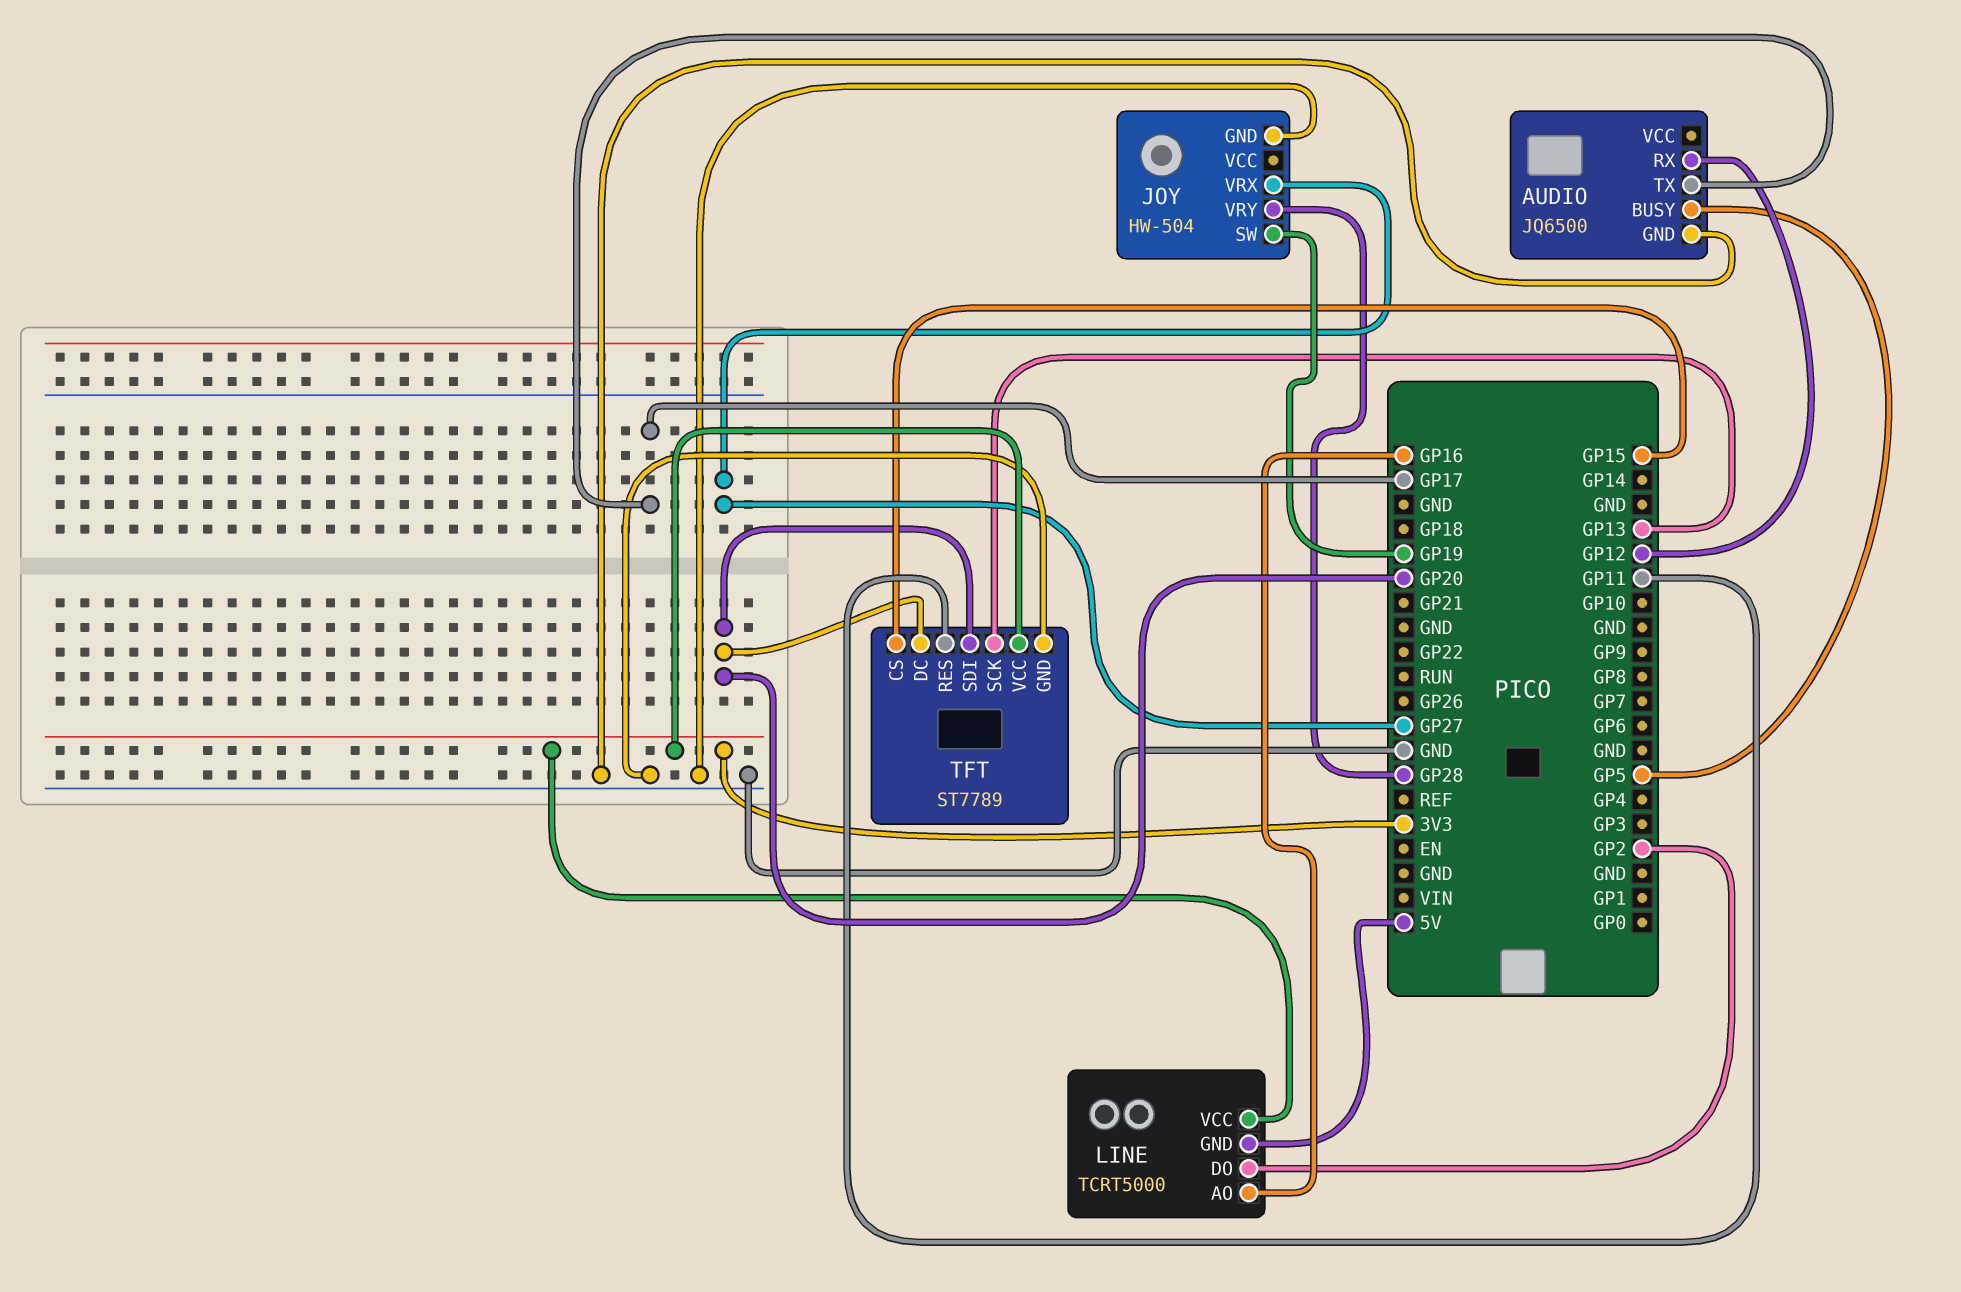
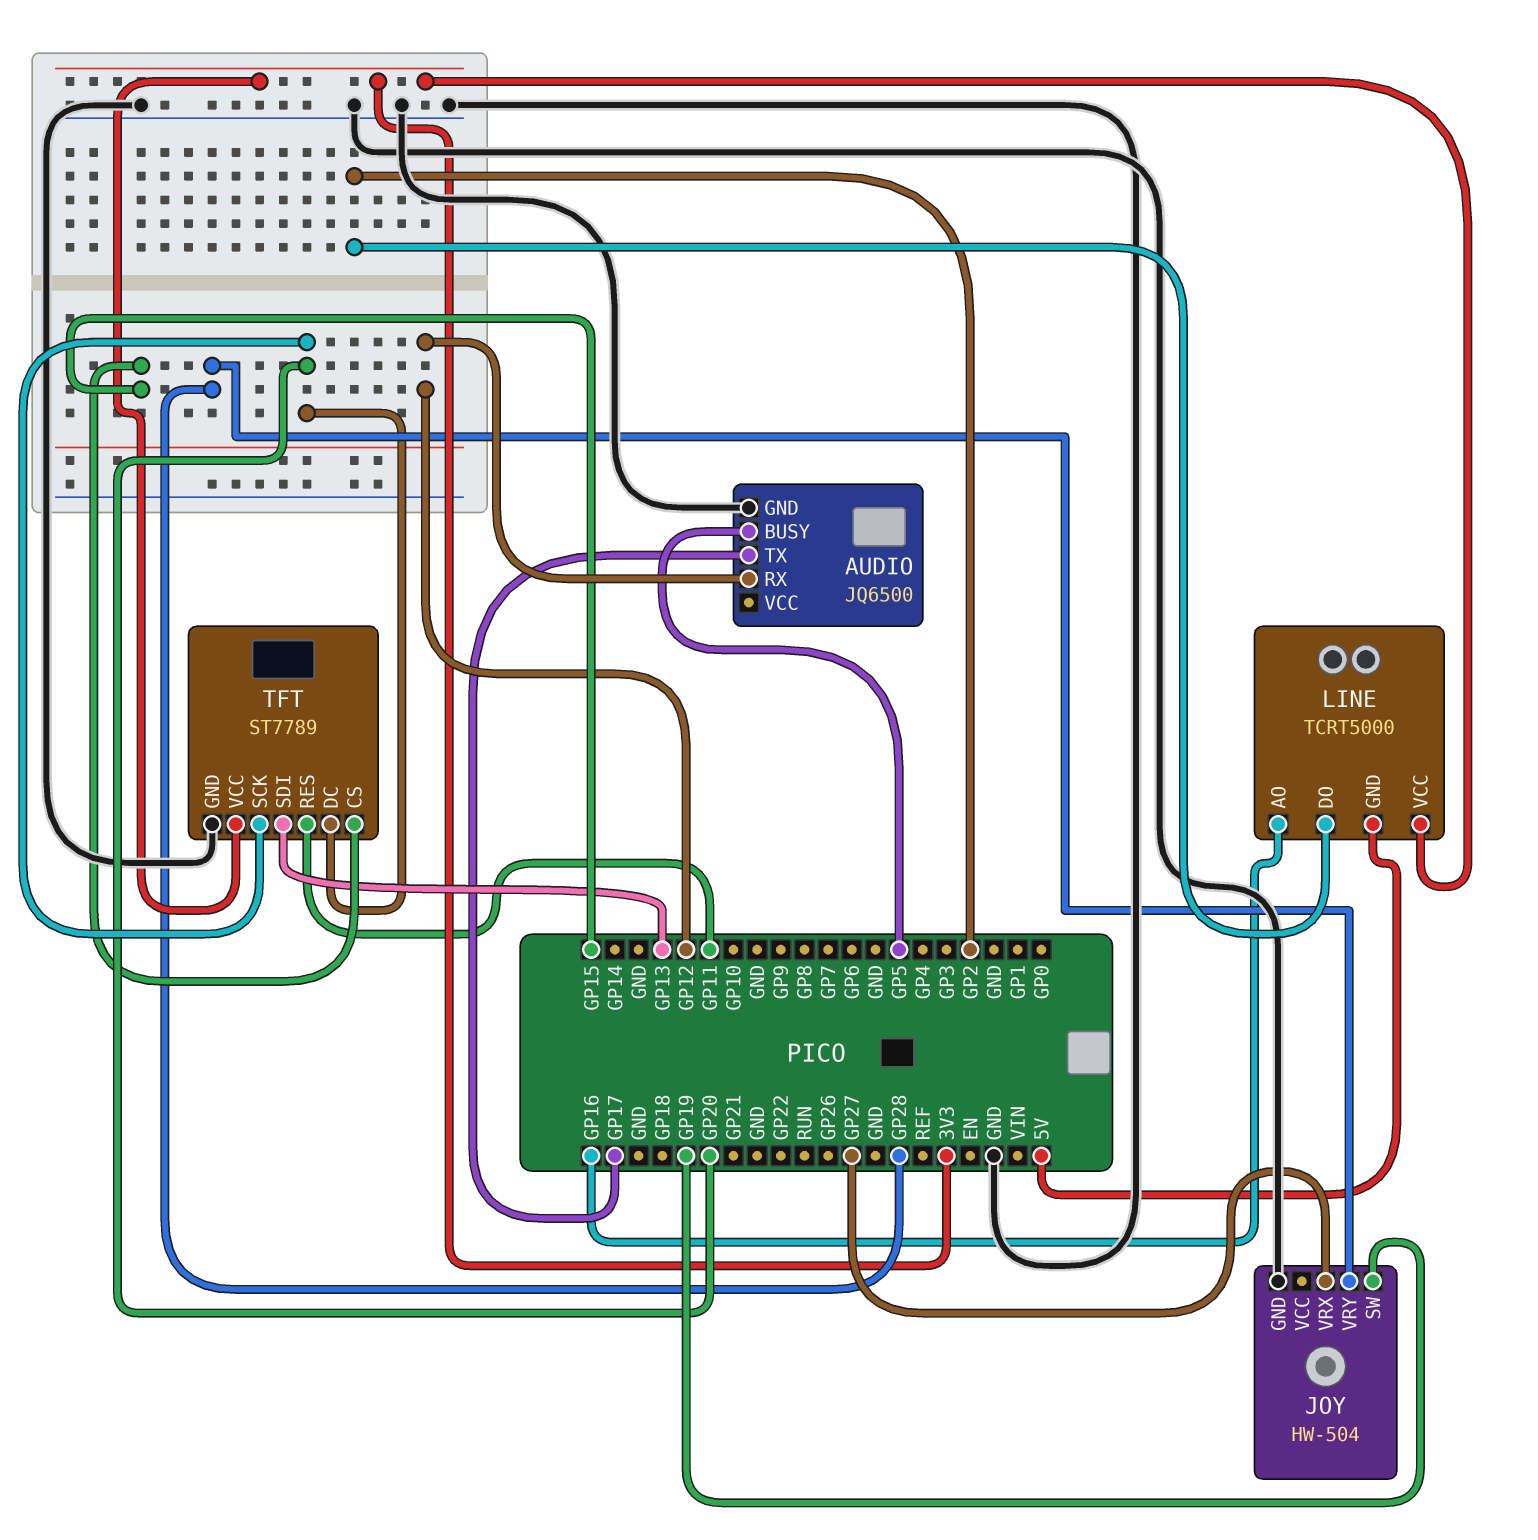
TFT pin SCK: GP13 -> GP20
TFT pin SDI: GP20 -> GP13

